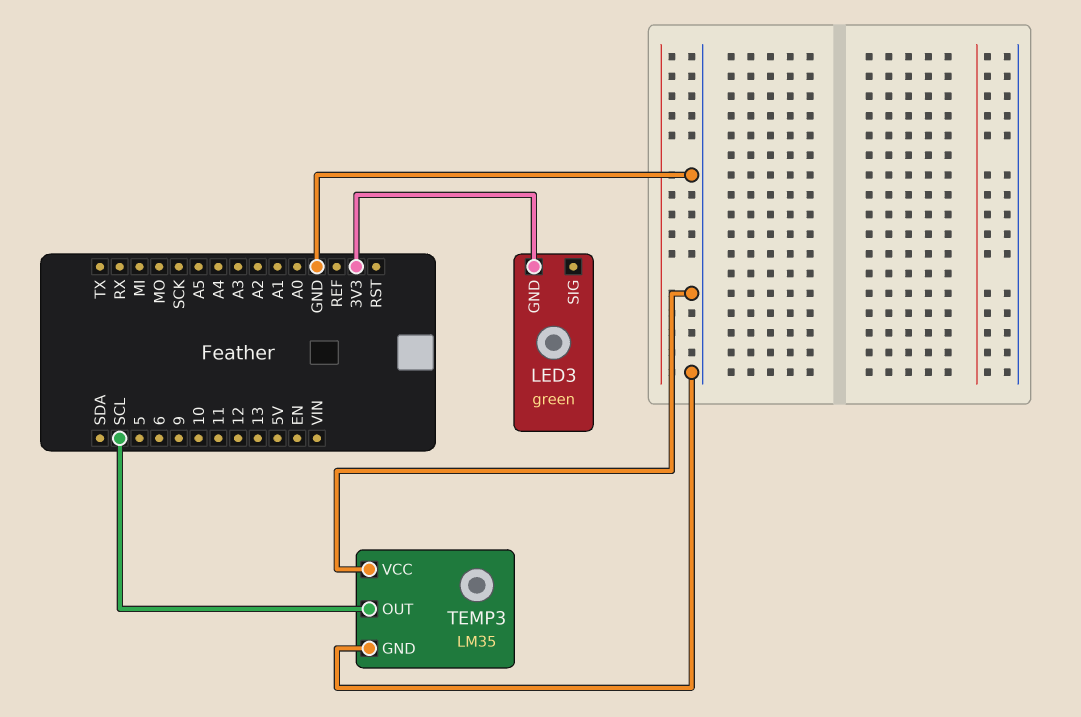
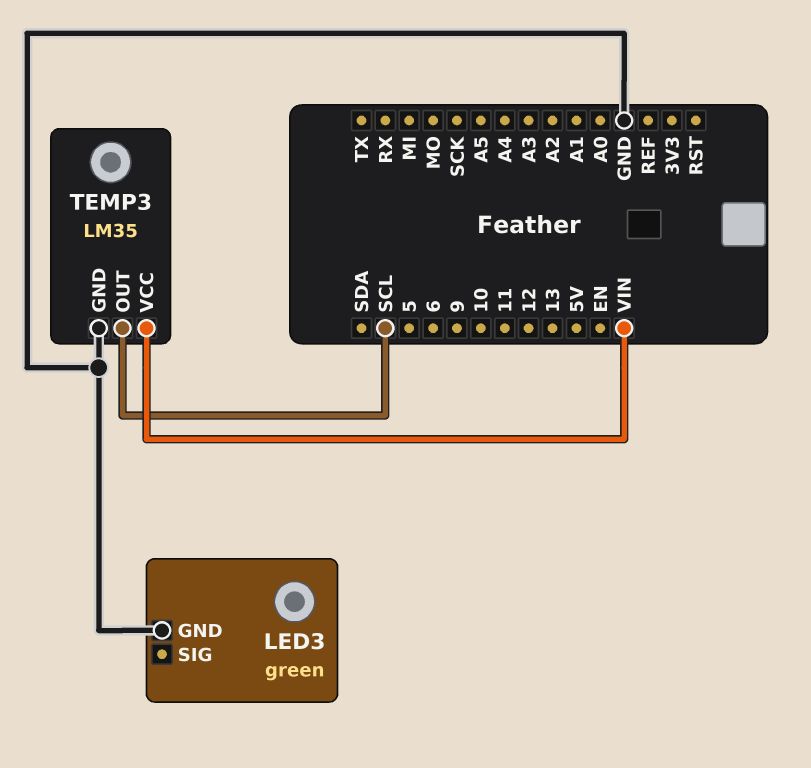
LED3 pin GND: 3V3 -> GND
TEMP3 pin VCC: GND -> VIN

